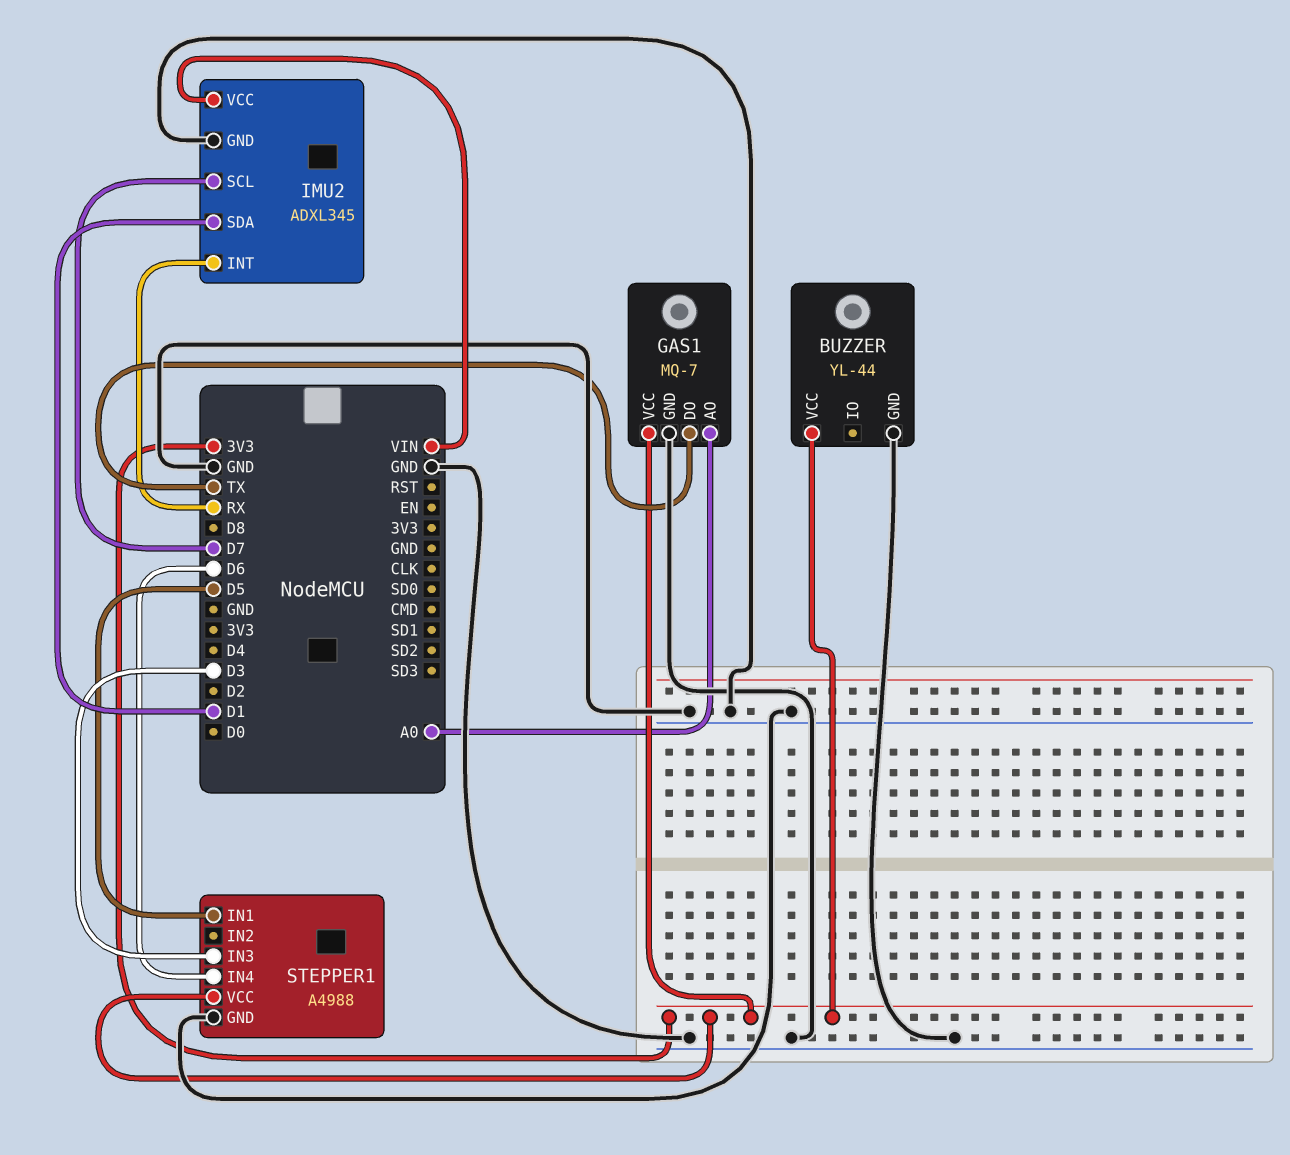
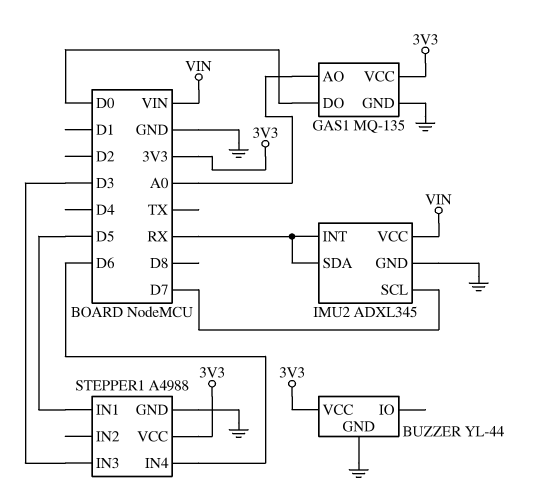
GAS1: MQ-7 -> MQ-135
GAS1 pin DO: TX -> D0
IMU2 pin SDA: D1 -> RX

